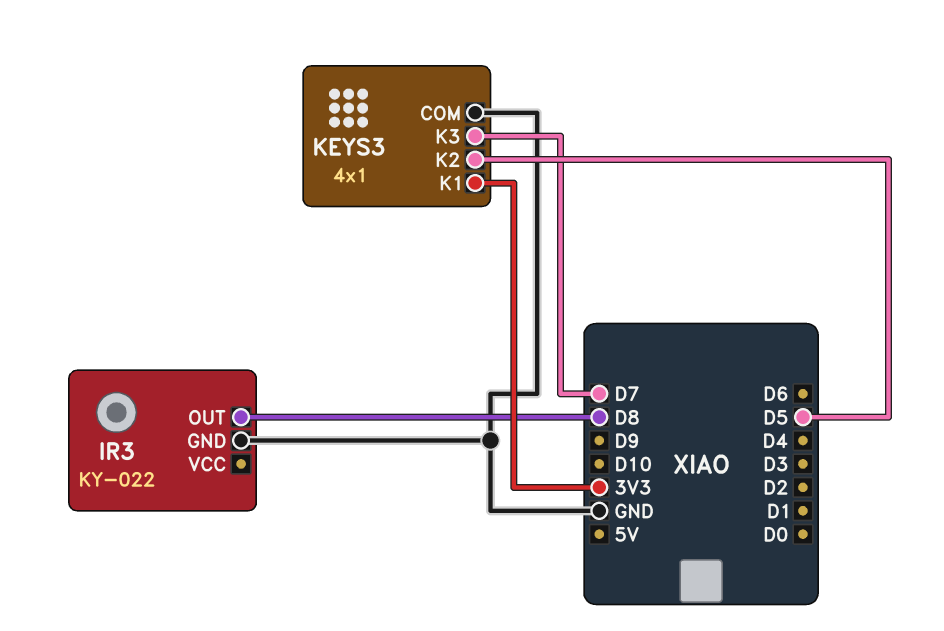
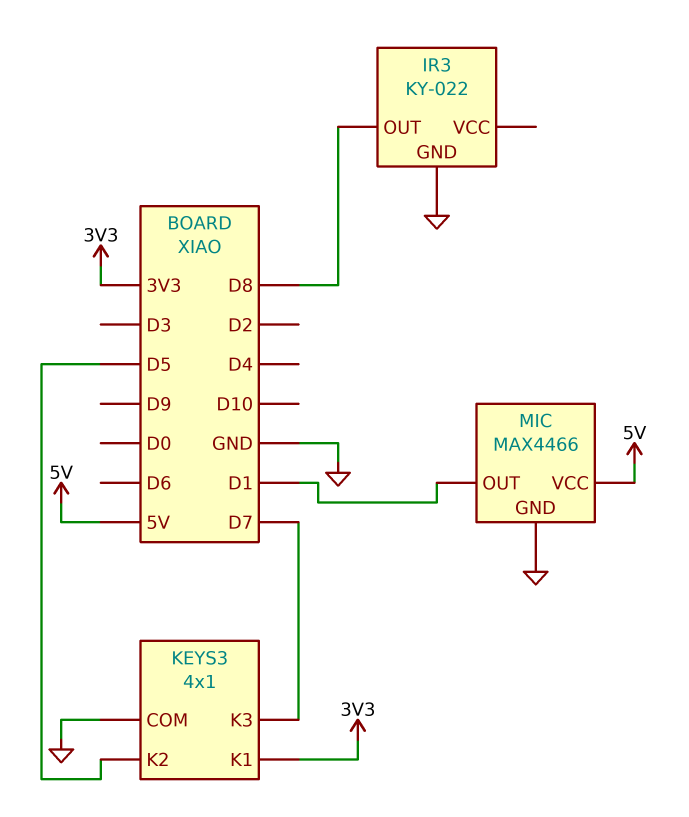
MIC: none -> MAX4466
MIC pin GND: none -> GND
MIC pin OUT: none -> D1
MIC pin VCC: none -> 5V

